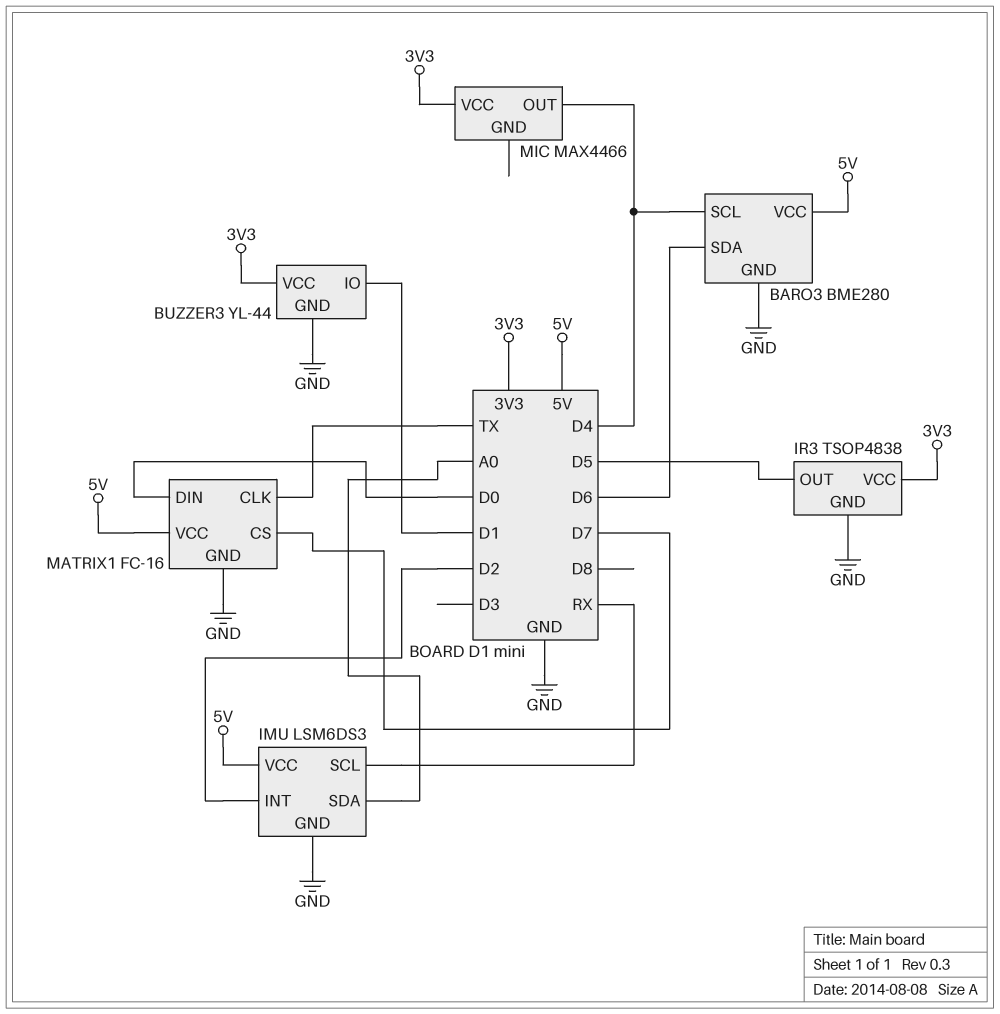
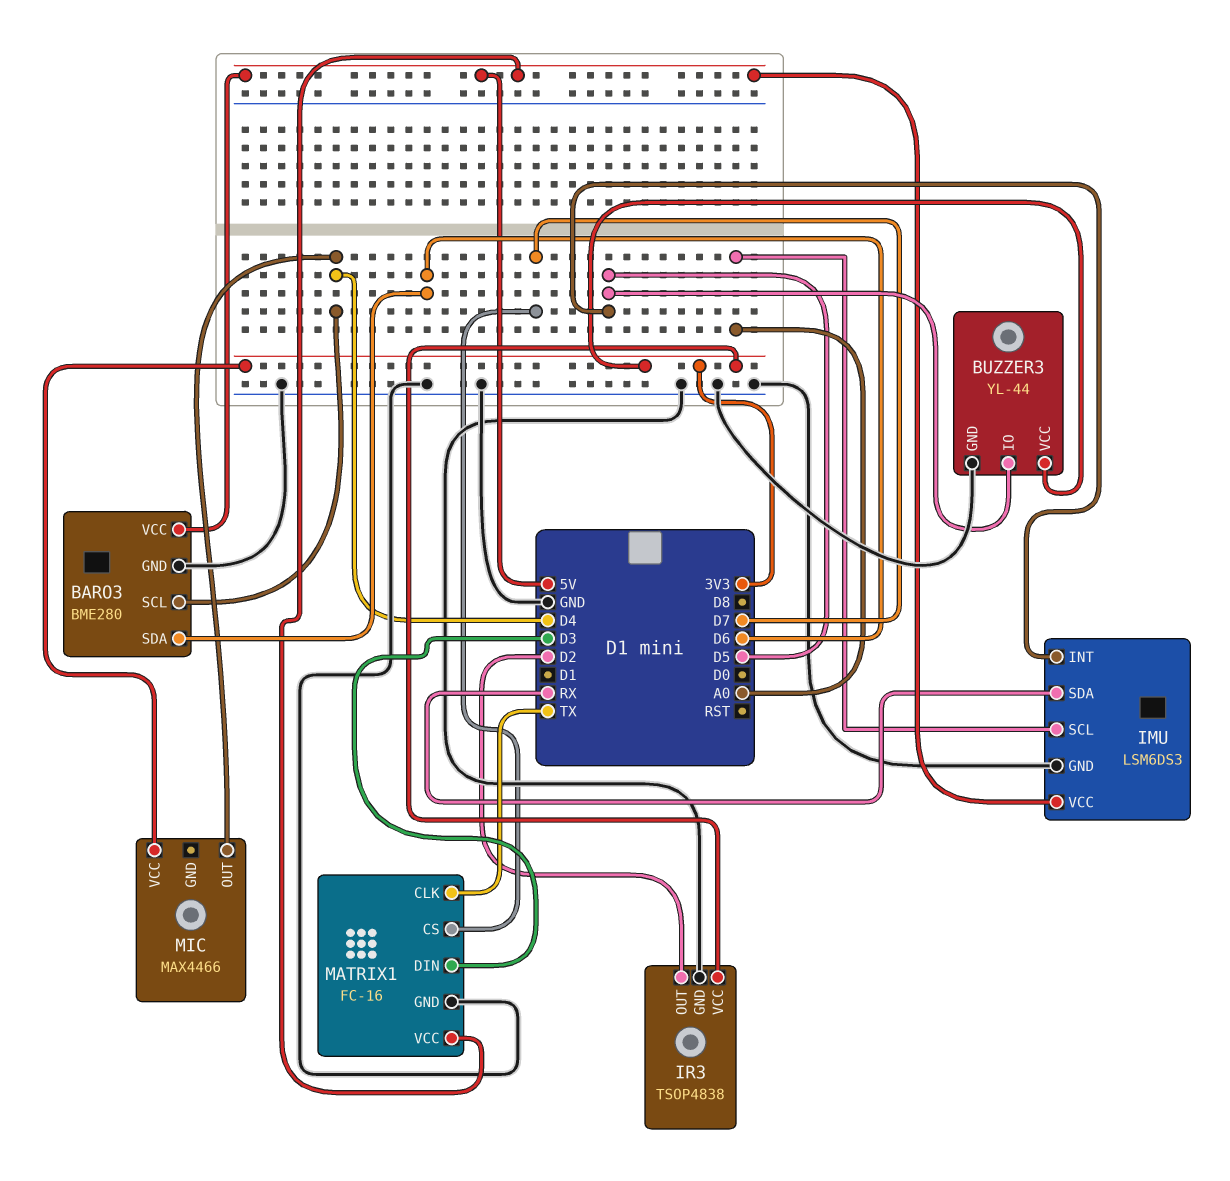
BUZZER3 pin IO: D1 -> D5
IMU pin INT: D2 -> D5
IMU pin SCL: RX -> A0
IMU pin SDA: A0 -> RX
IR3 pin OUT: D5 -> D2
MATRIX1 pin DIN: D0 -> D3

